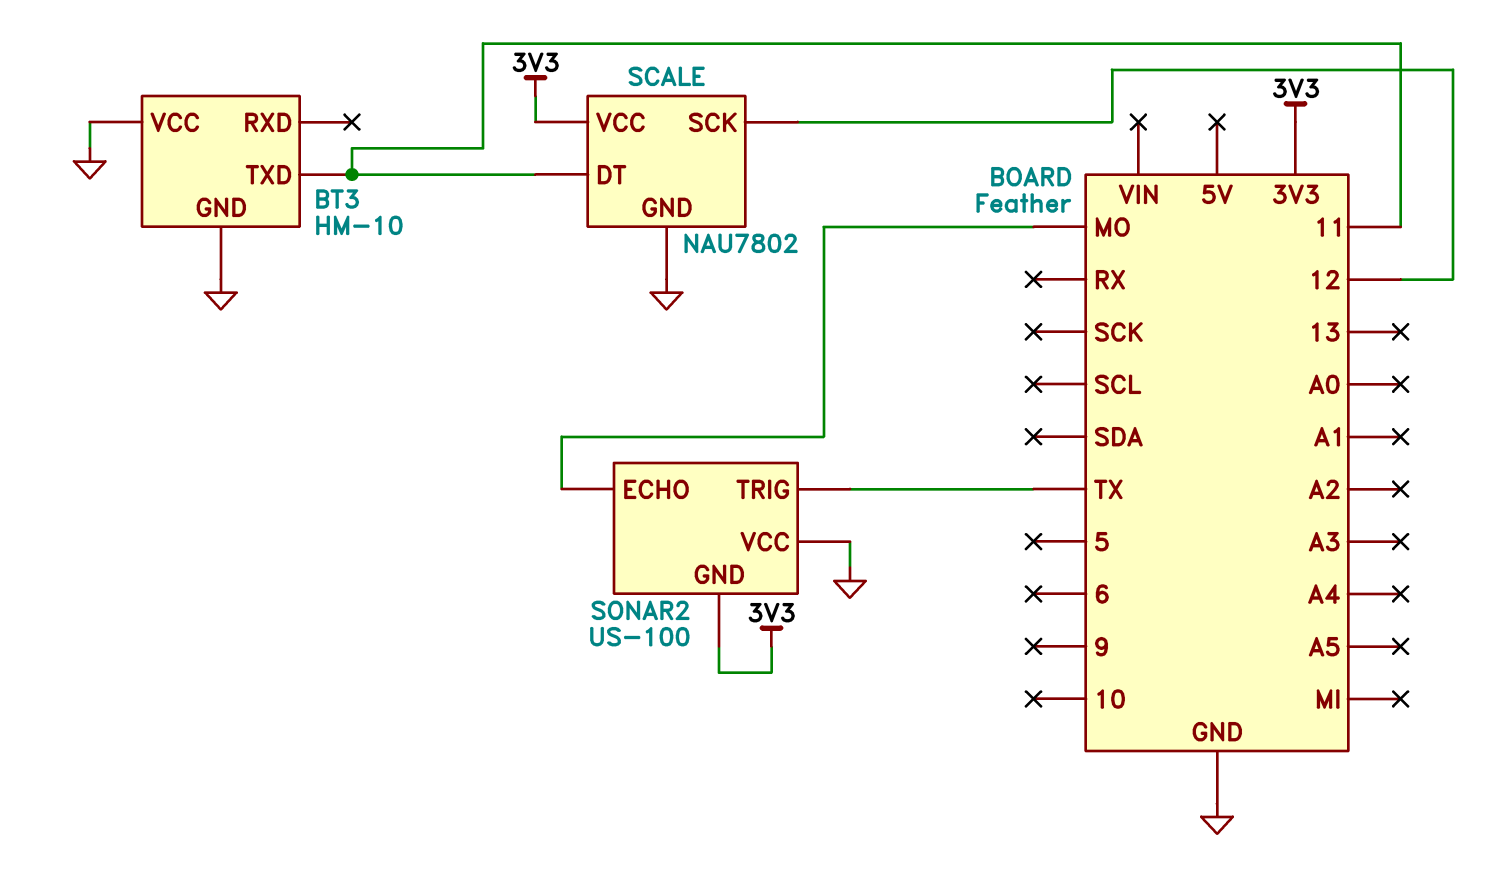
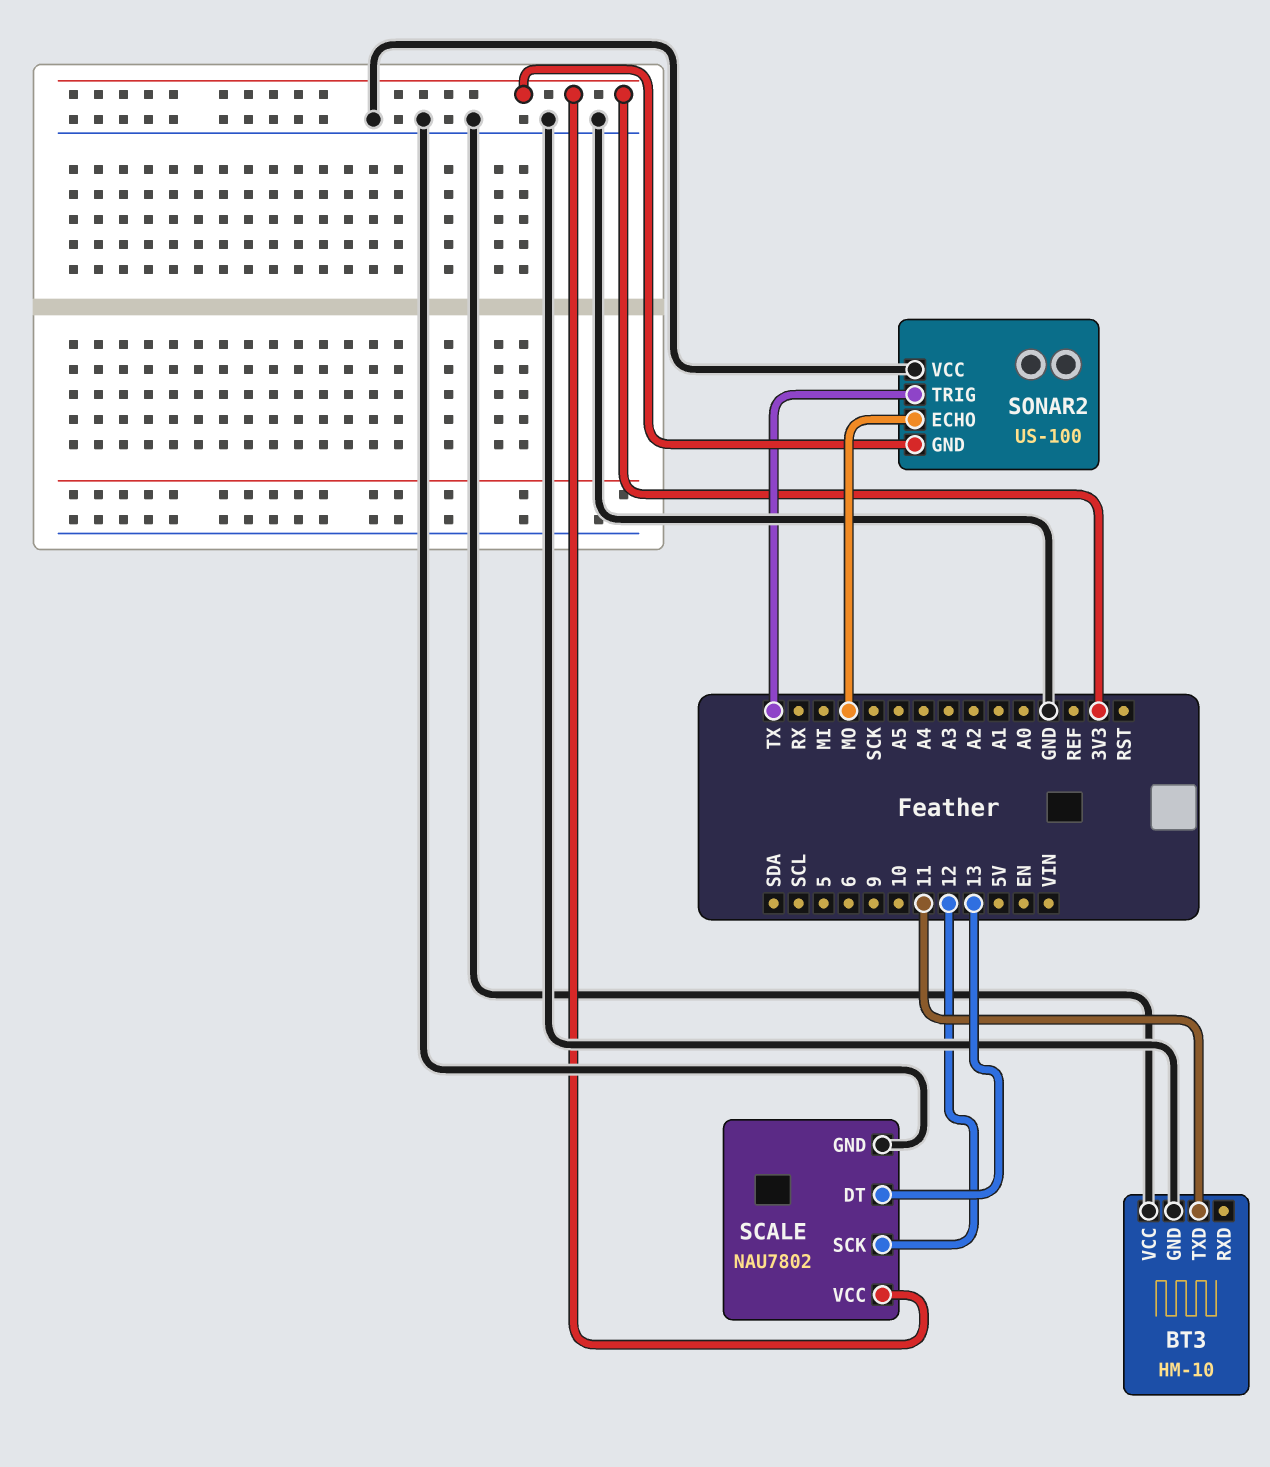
SCALE pin DT: 11 -> 13

